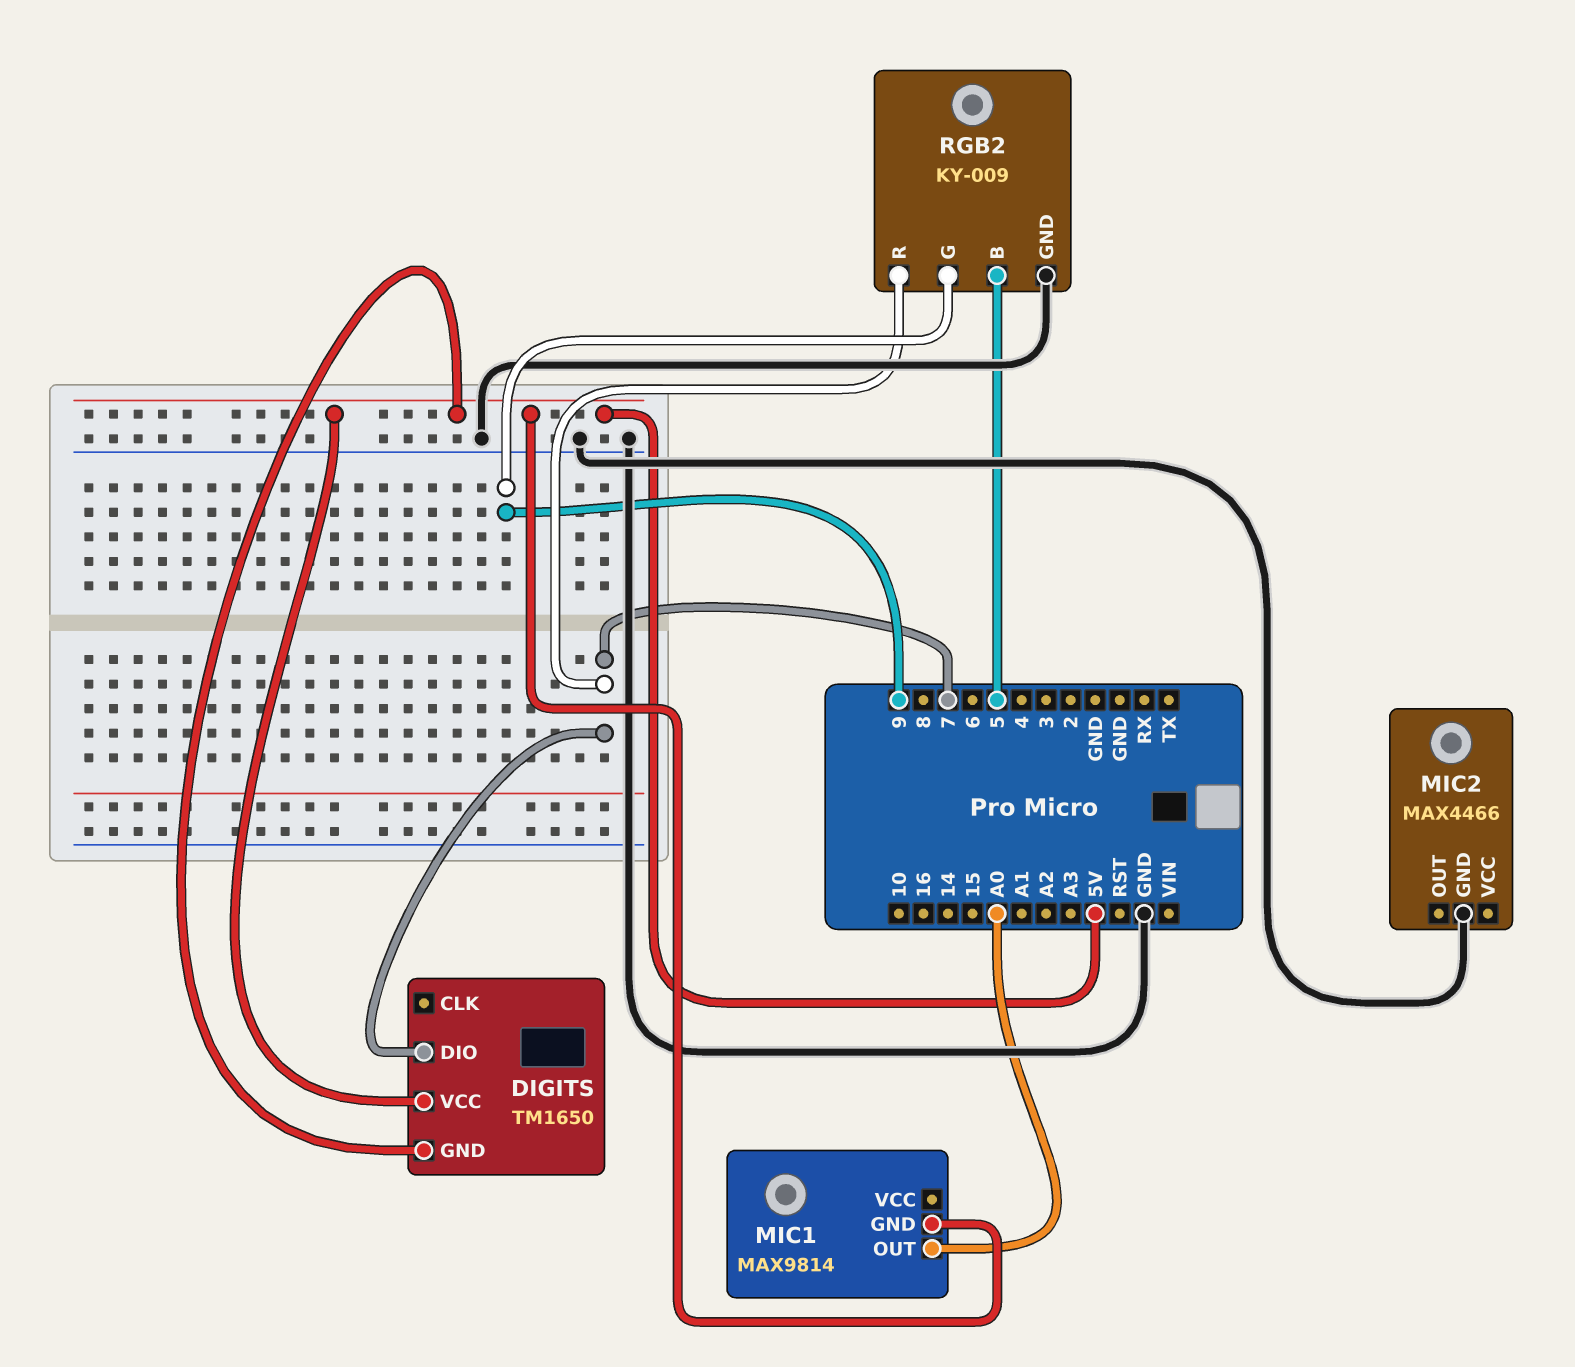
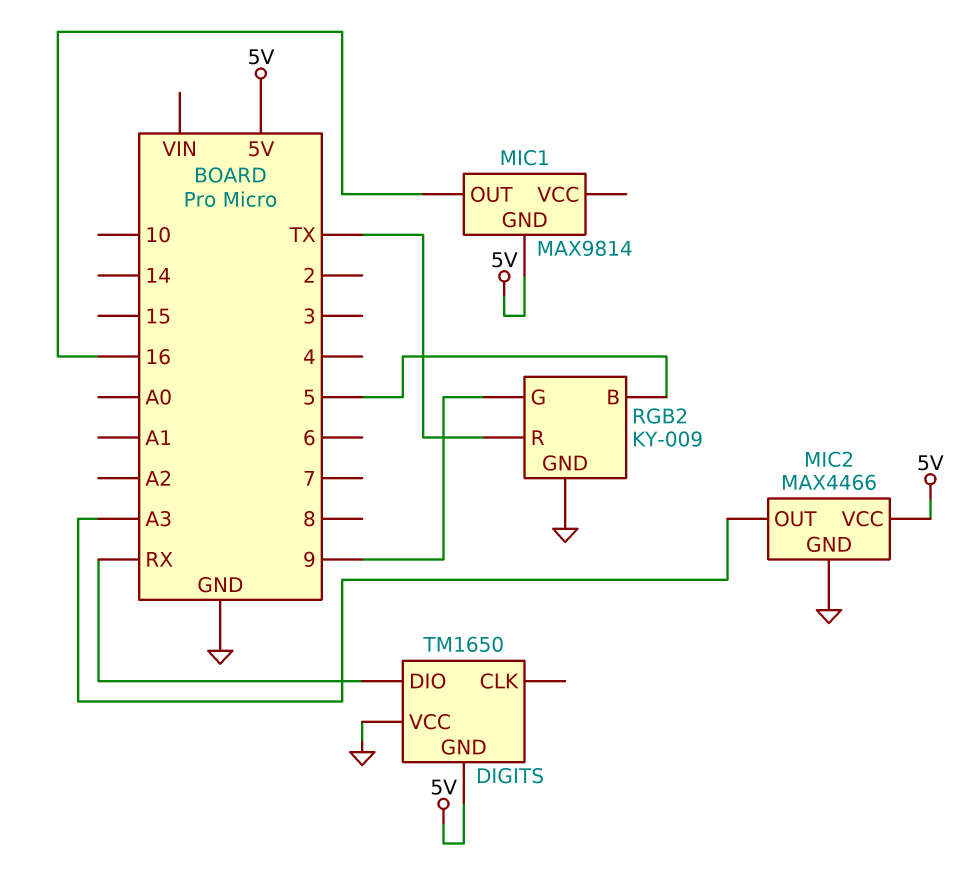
DIGITS pin DIO: 7 -> RX
DIGITS pin VCC: 5V -> GND
MIC1 pin OUT: A0 -> 16
MIC2 pin OUT: none -> A3
MIC2 pin VCC: none -> 5V
RGB2 pin R: 7 -> TX

